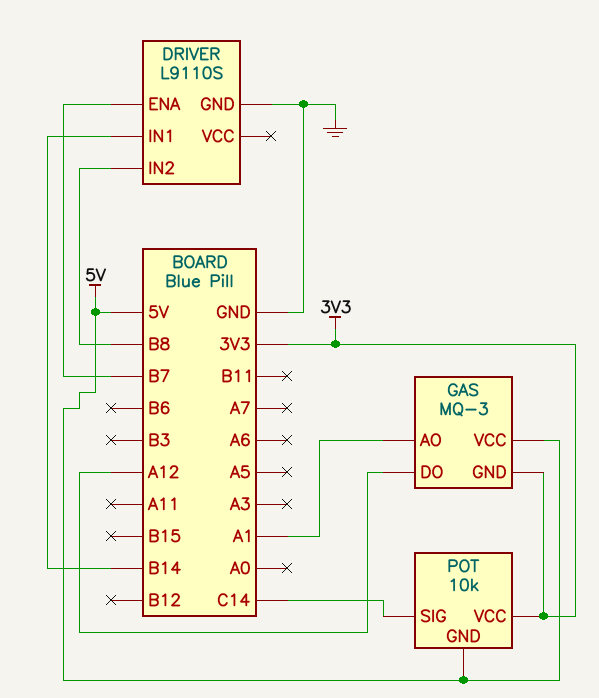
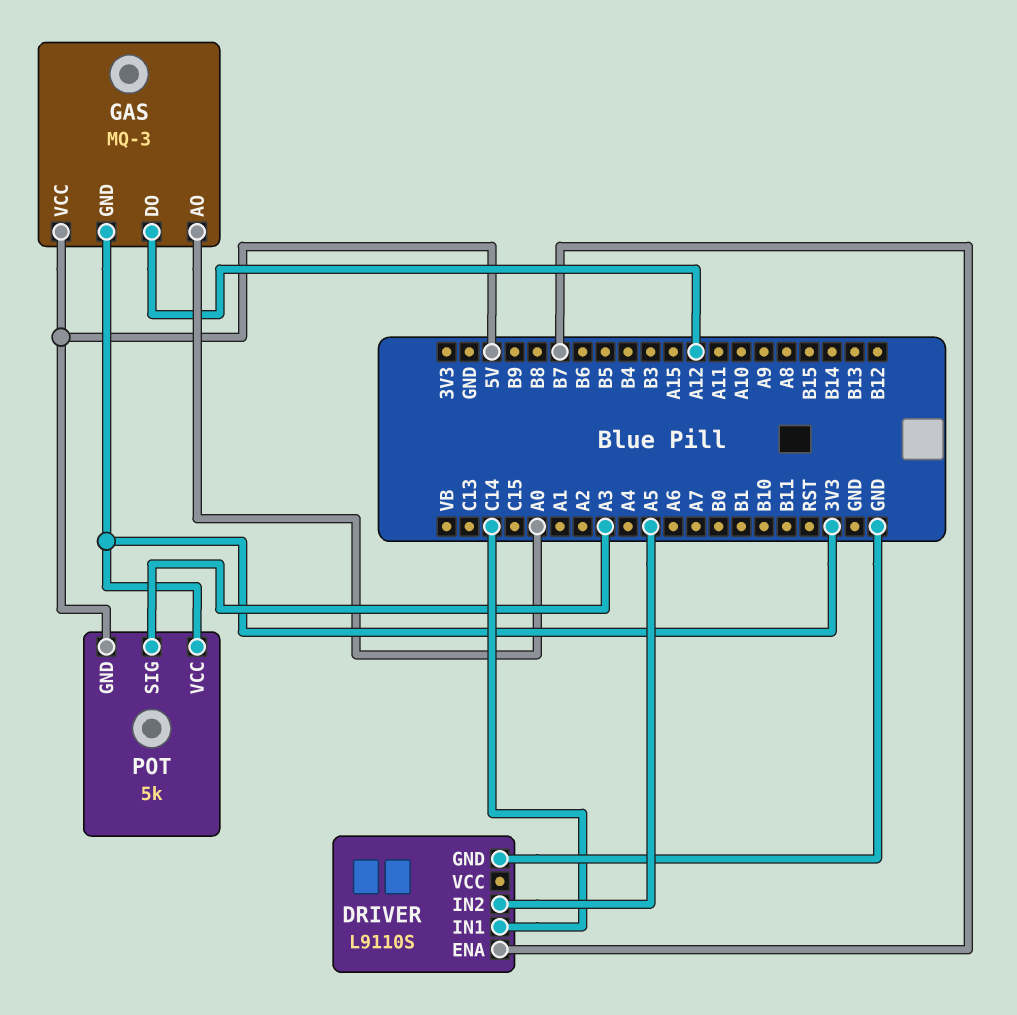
DRIVER pin IN1: B14 -> C14
DRIVER pin IN2: B8 -> A5
GAS pin AO: A1 -> A0
POT: 10k -> 5k
POT pin SIG: C14 -> A3

